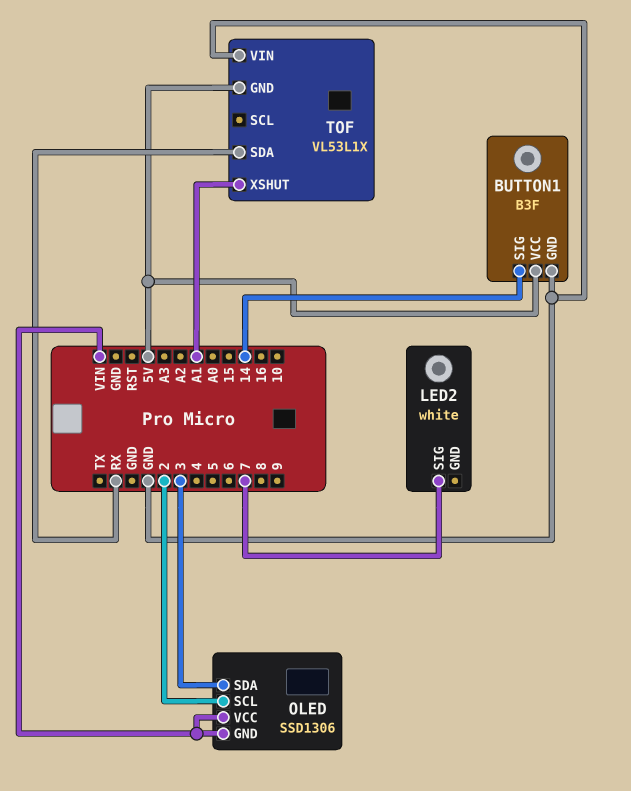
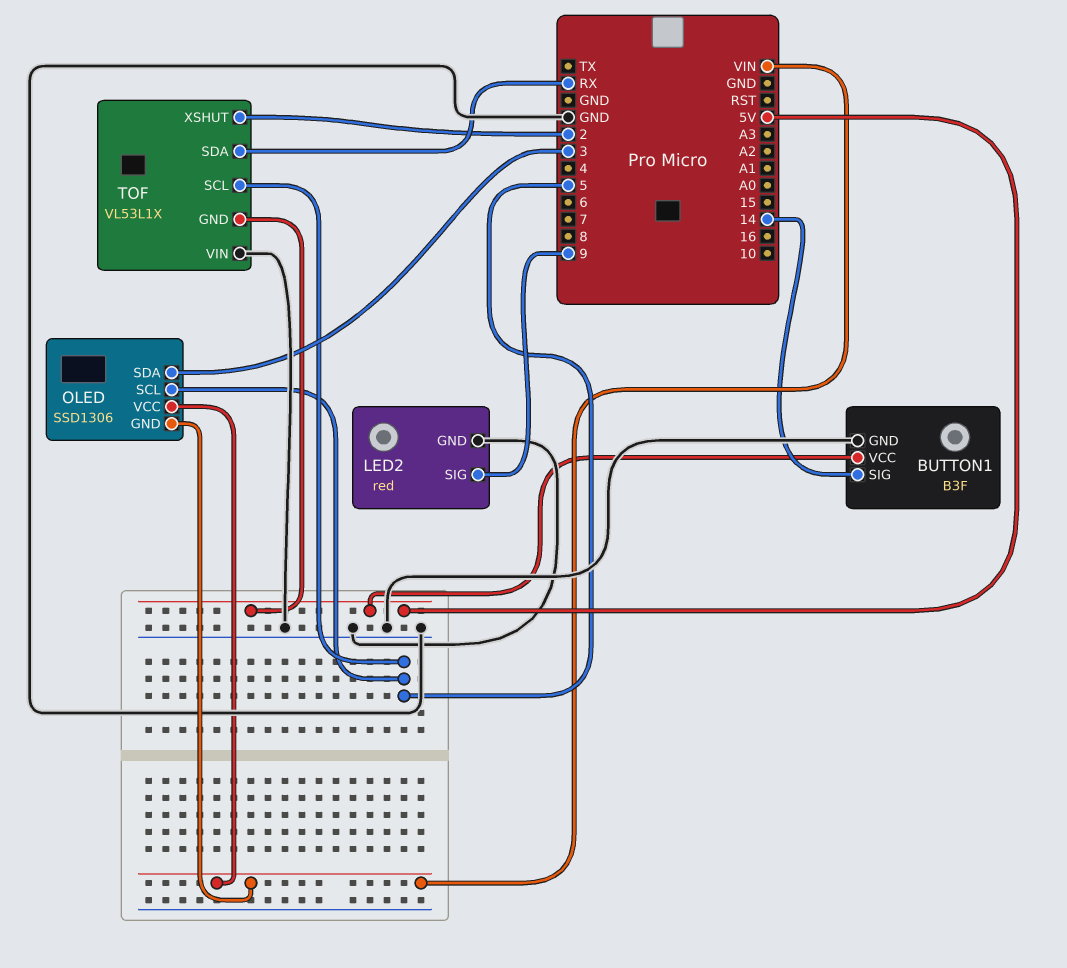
LED2: white -> red
LED2 pin GND: none -> GND
LED2 pin SIG: 7 -> 9
OLED pin SCL: 2 -> 5
TOF pin SCL: none -> 5
TOF pin XSHUT: A1 -> 2

